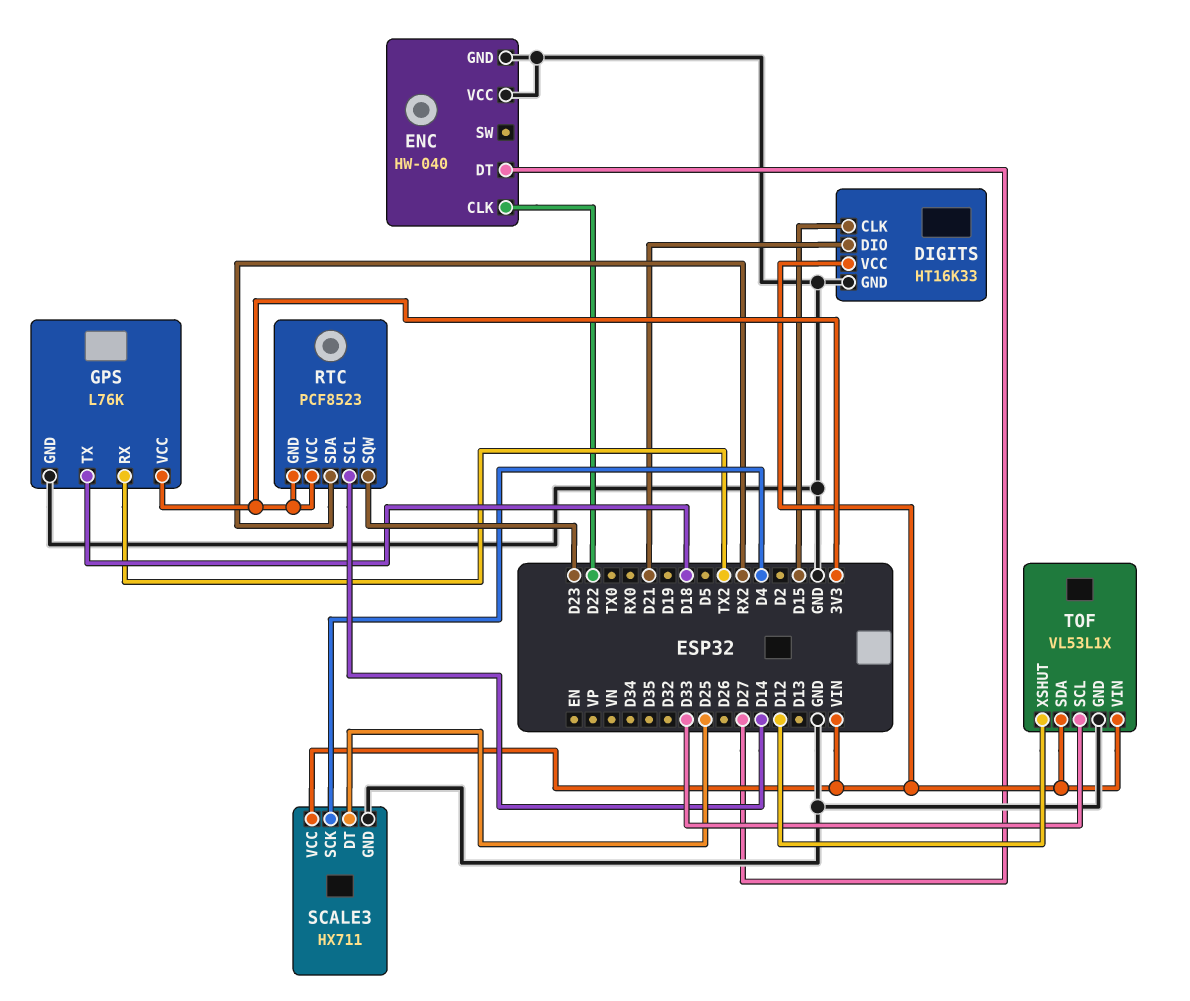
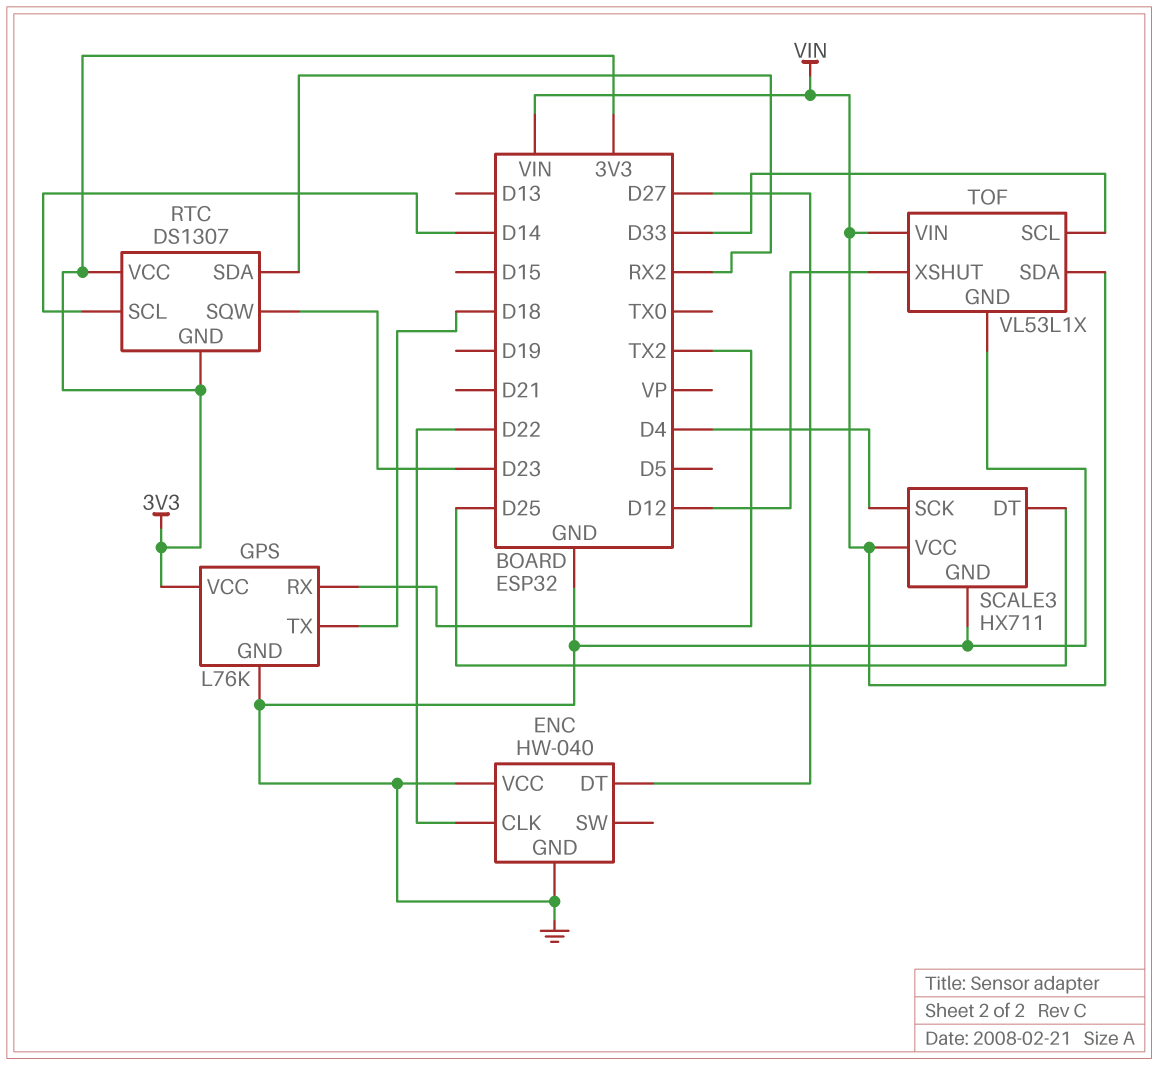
DIGITS: HT16K33 -> none
DIGITS pin CLK: D15 -> none
DIGITS pin DIO: D21 -> none
DIGITS pin GND: GND -> none
DIGITS pin VCC: VIN -> none
RTC: PCF8523 -> DS1307

